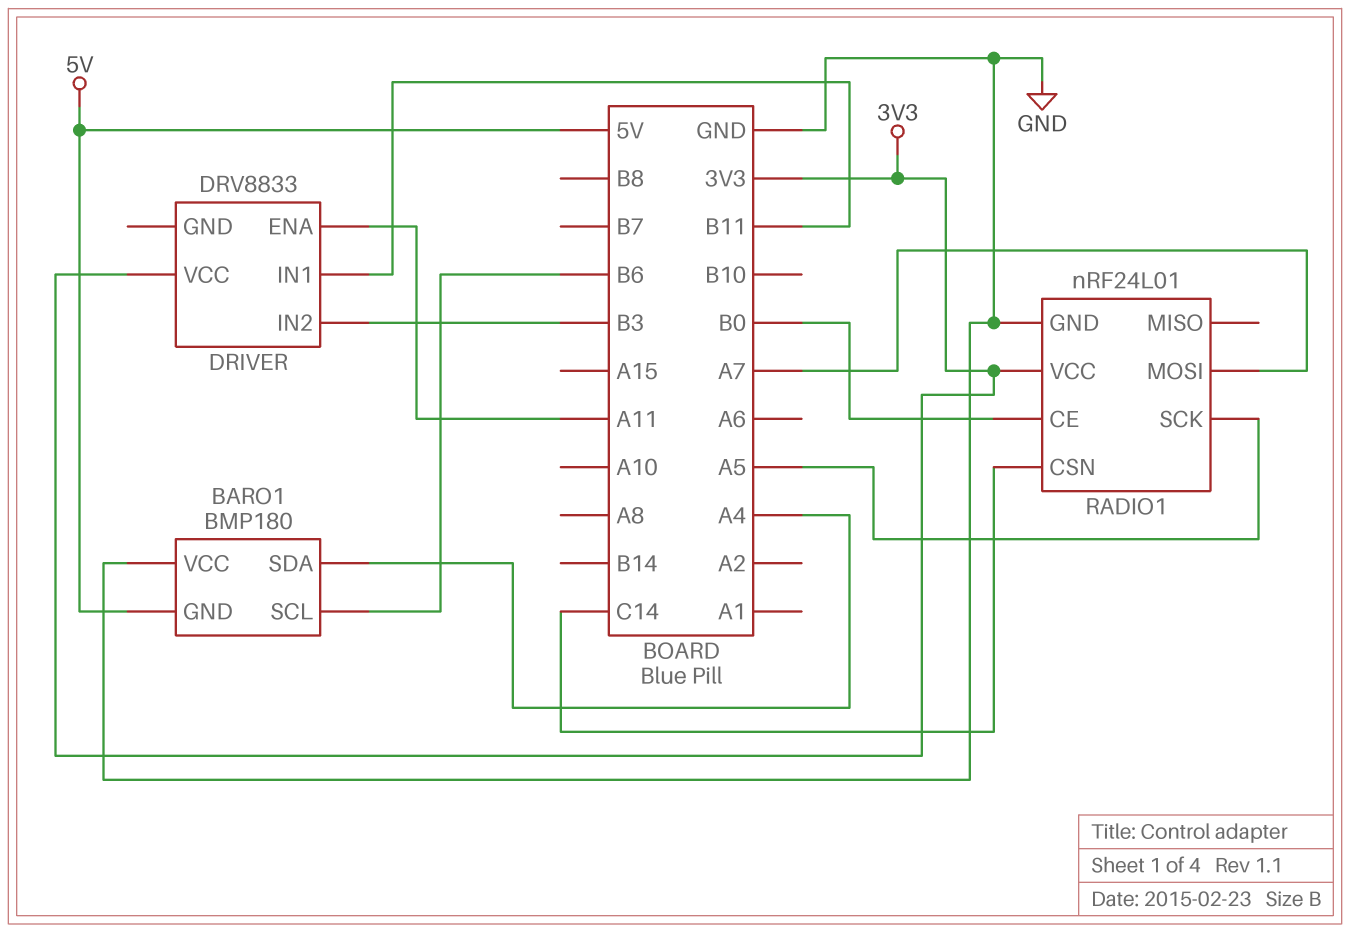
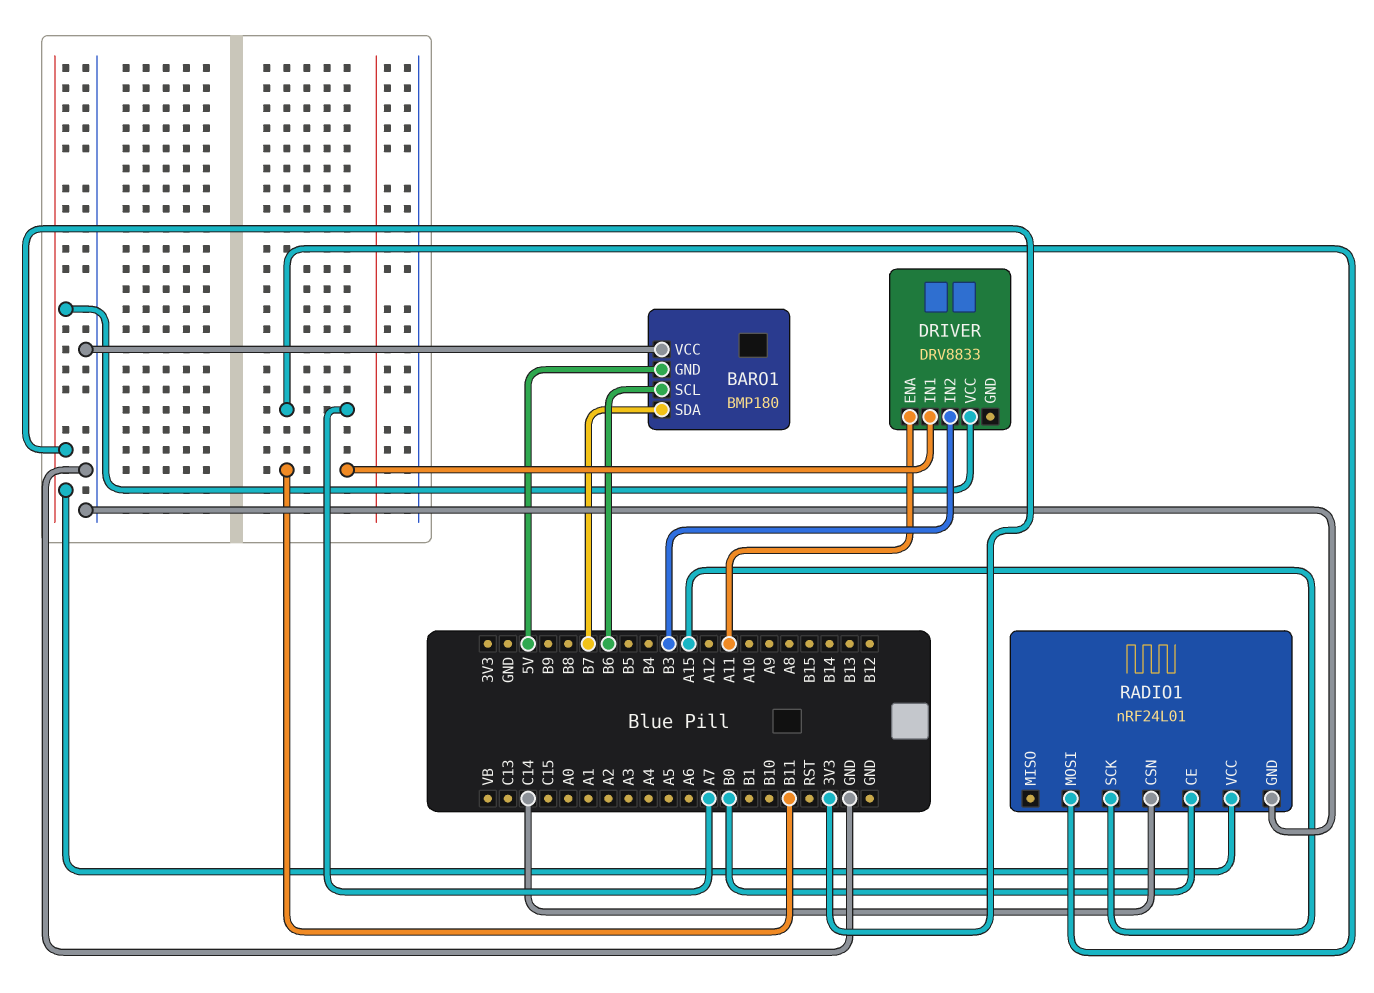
BARO1 pin SDA: A4 -> B7
RADIO1 pin SCK: A5 -> A15

